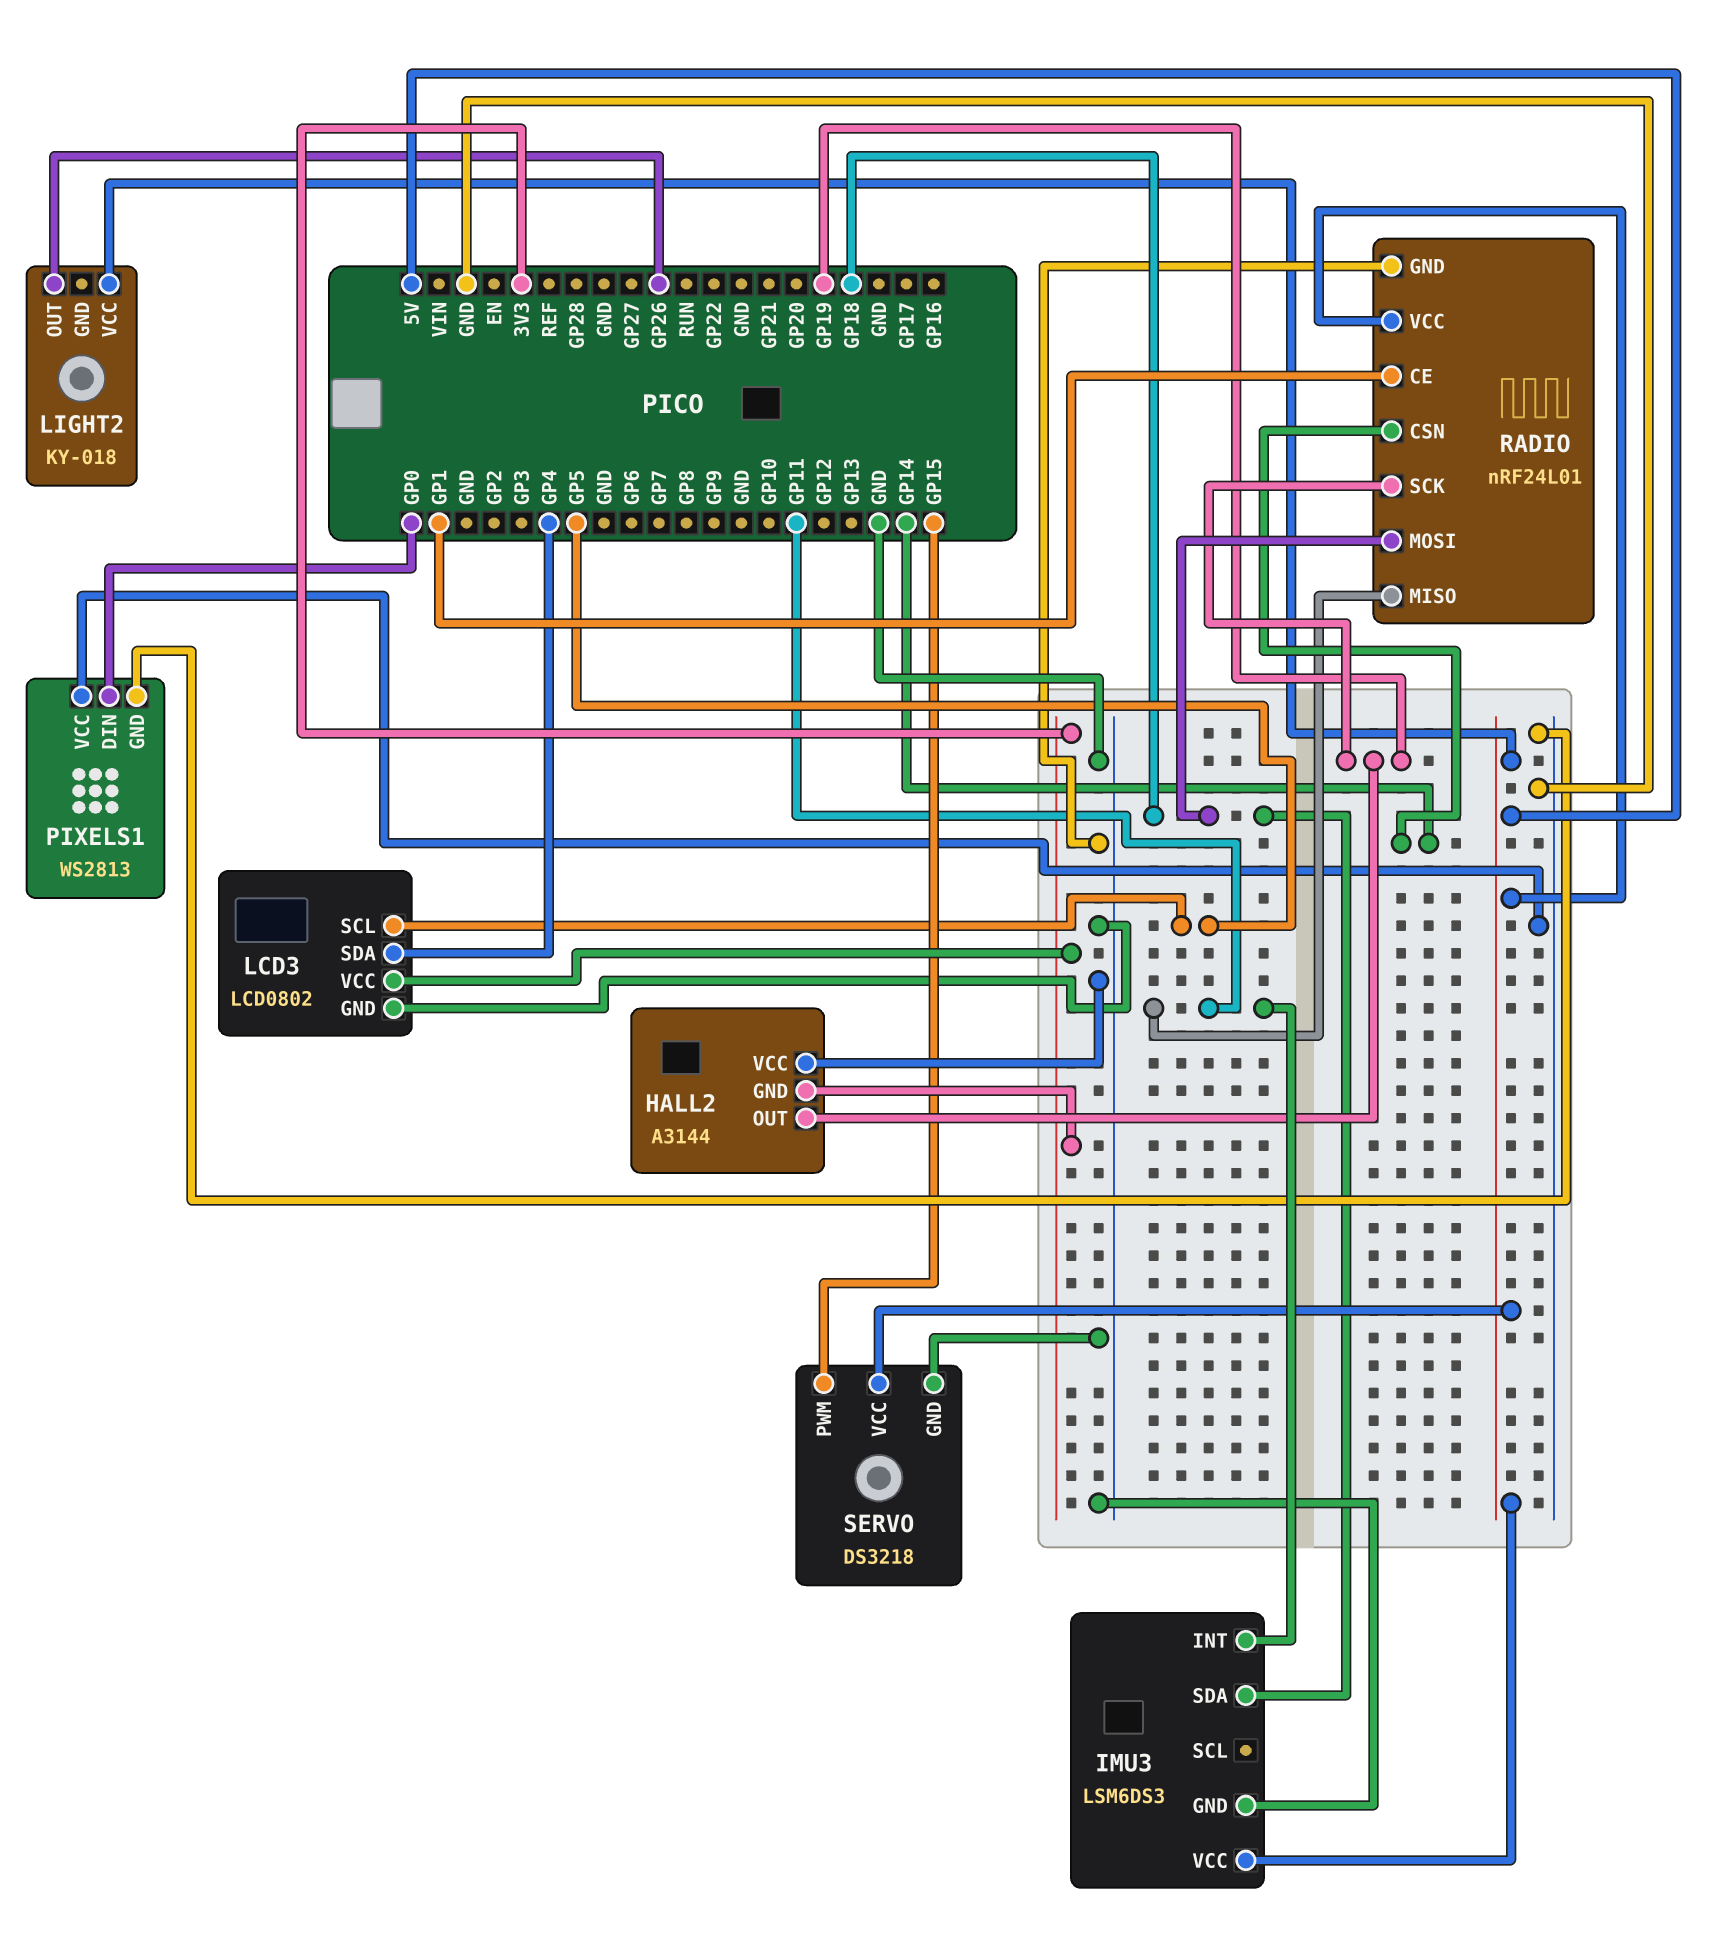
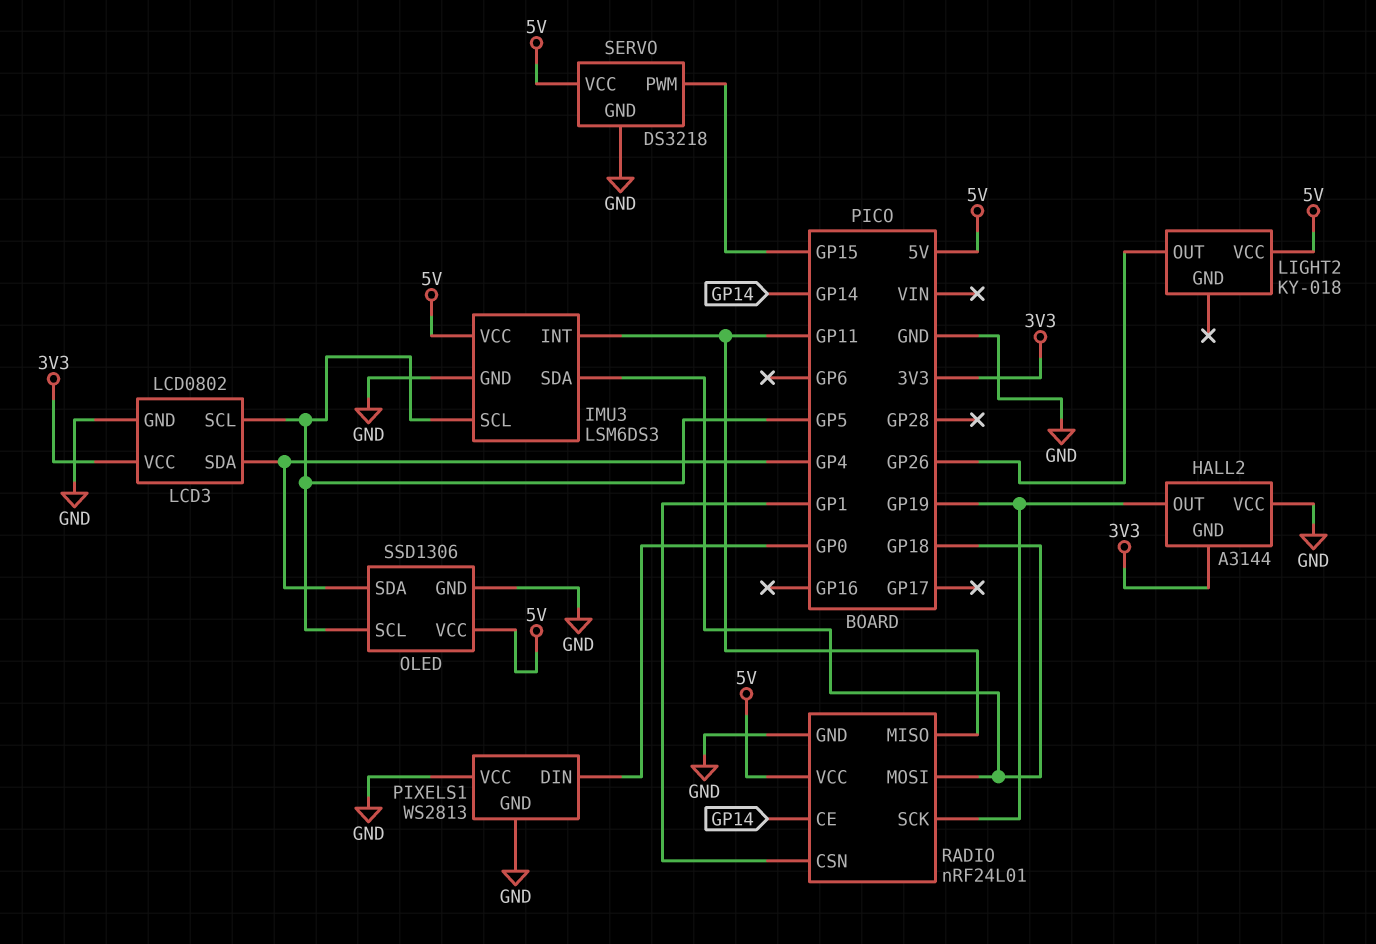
IMU3 pin SCL: none -> GP5
OLED: none -> SSD1306
OLED pin GND: none -> GND
OLED pin SCL: none -> GP5
OLED pin SDA: none -> GP4
OLED pin VCC: none -> 5V
RADIO pin CE: GP1 -> GP14
RADIO pin CSN: GP14 -> GP1

